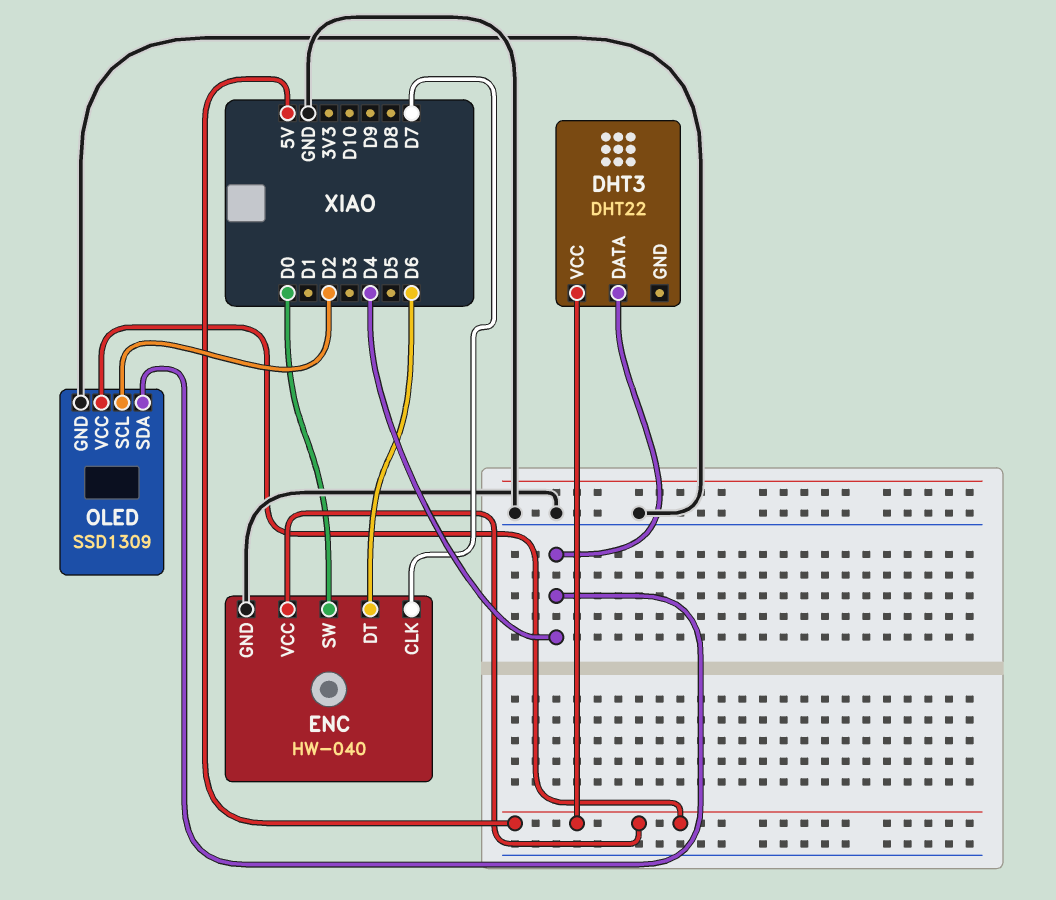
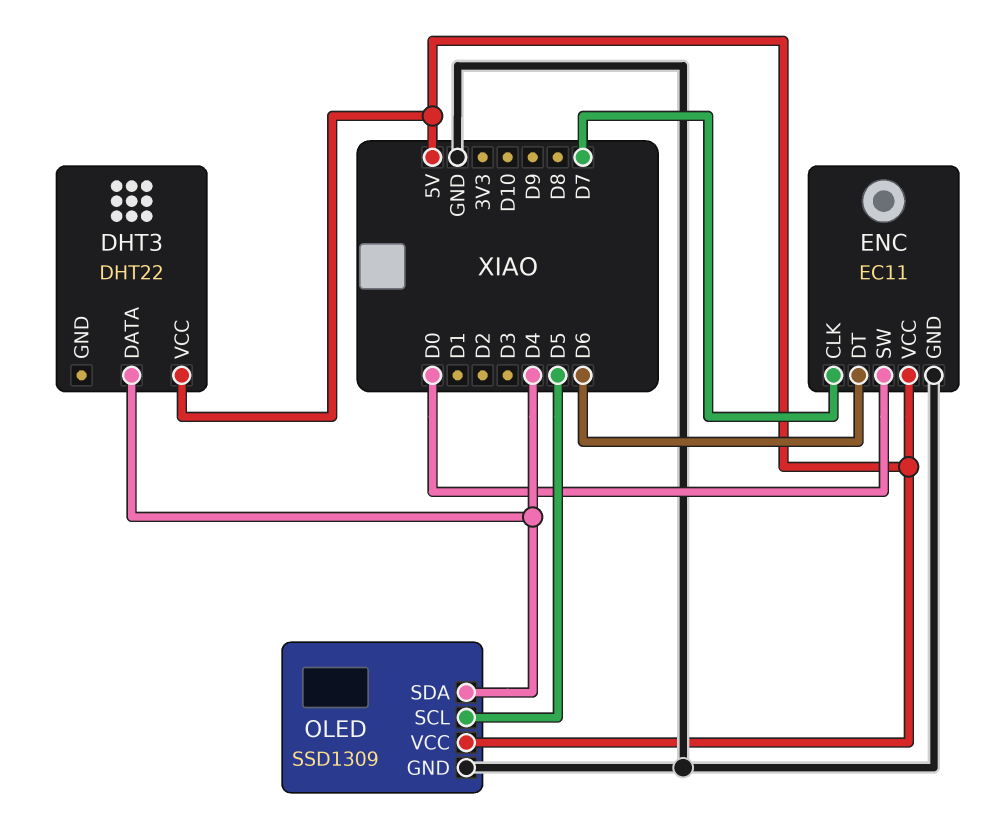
ENC: HW-040 -> EC11
OLED pin SCL: D2 -> D5

